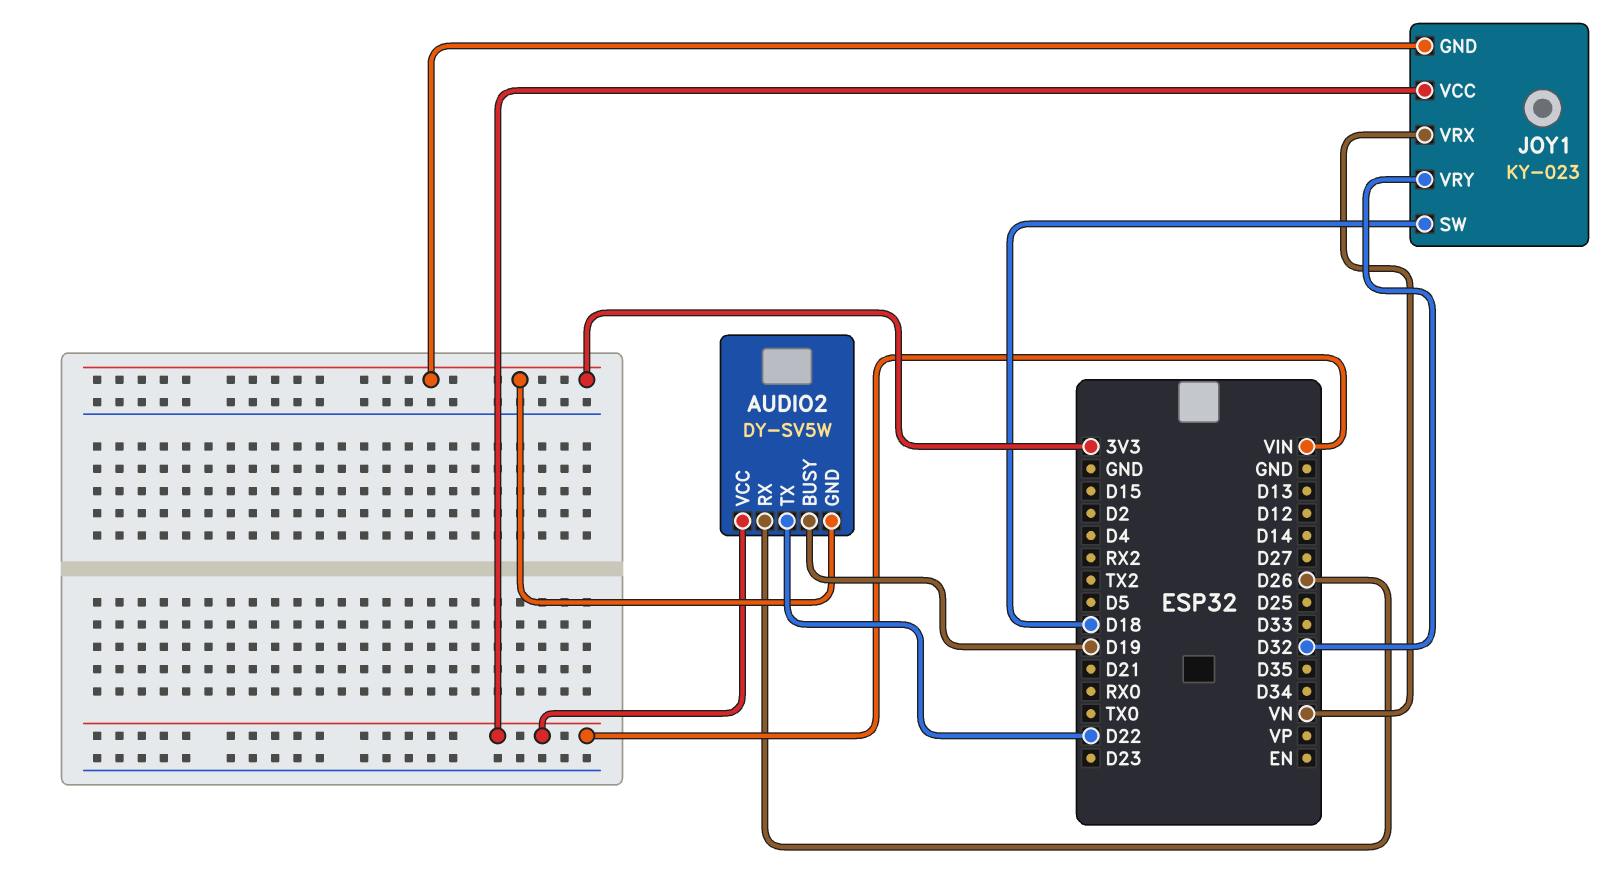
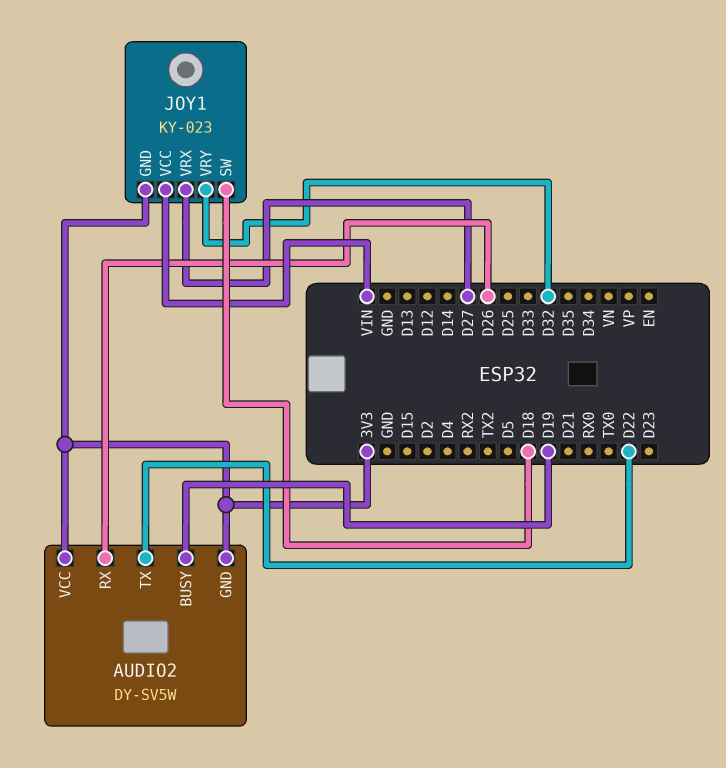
AUDIO2 pin VCC: VIN -> 3V3
JOY1 pin VRX: VN -> D27

